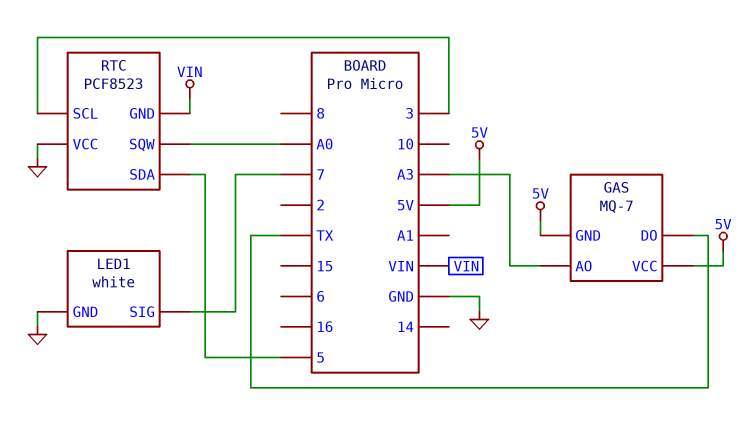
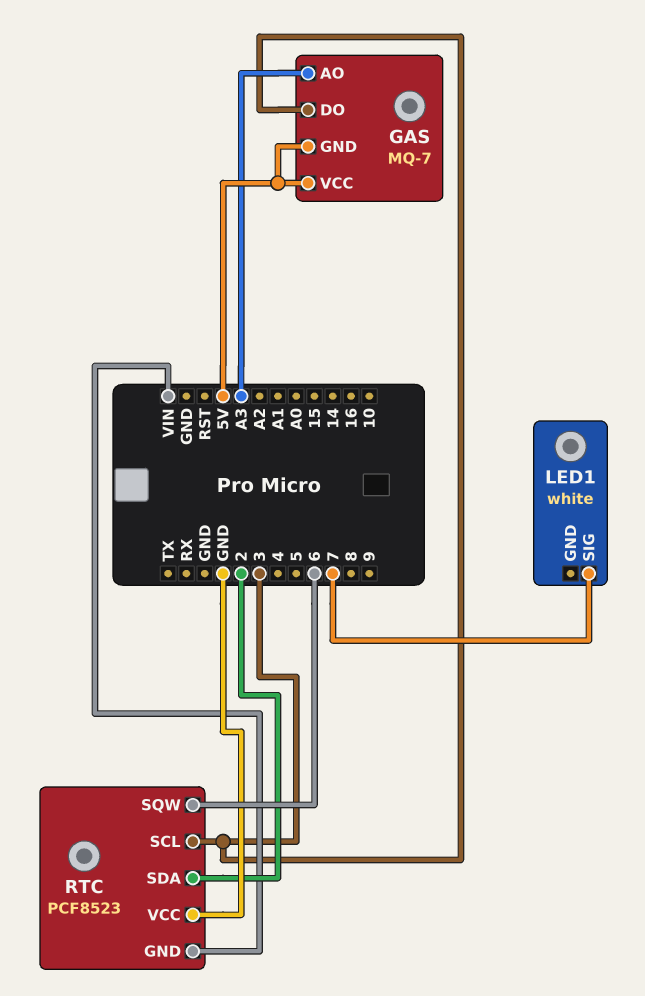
GAS pin DO: TX -> 3
LED1 pin GND: GND -> none
RTC pin SDA: 5 -> 2
RTC pin SQW: A0 -> 6

